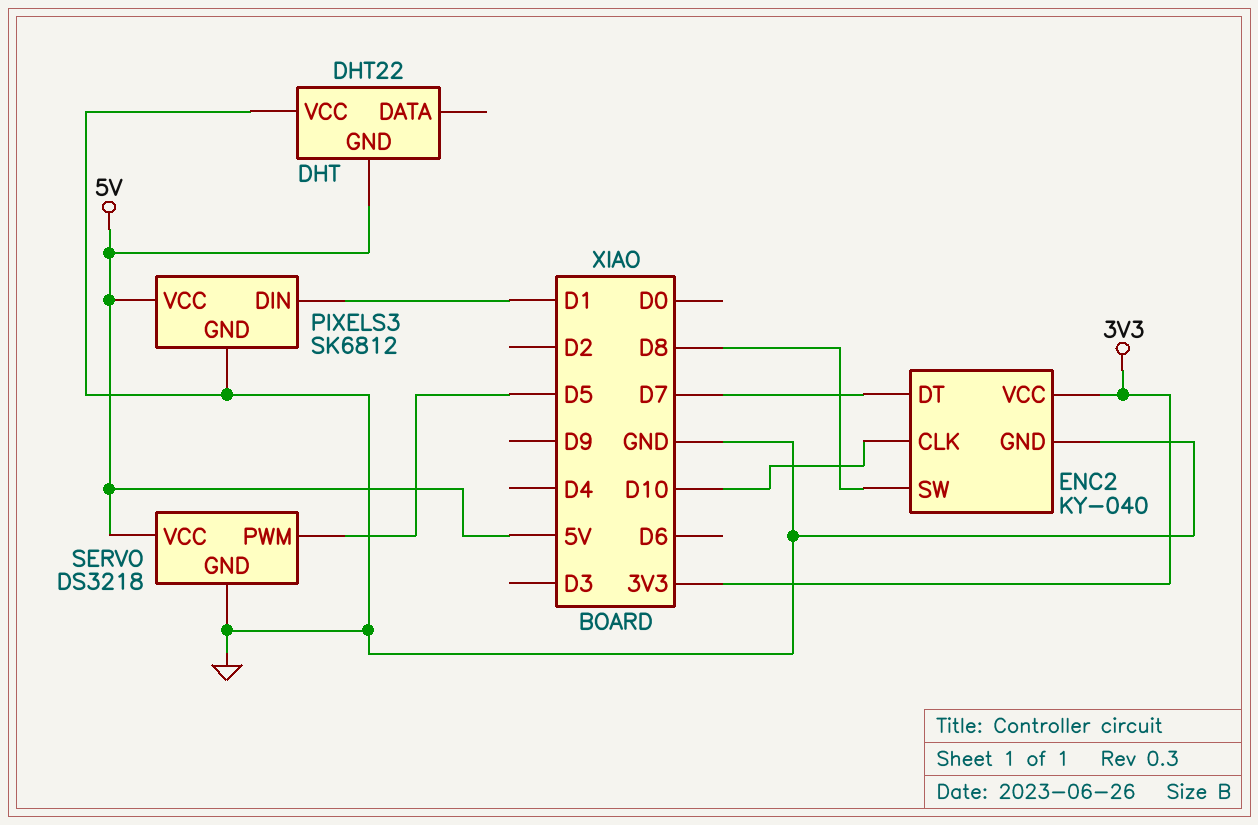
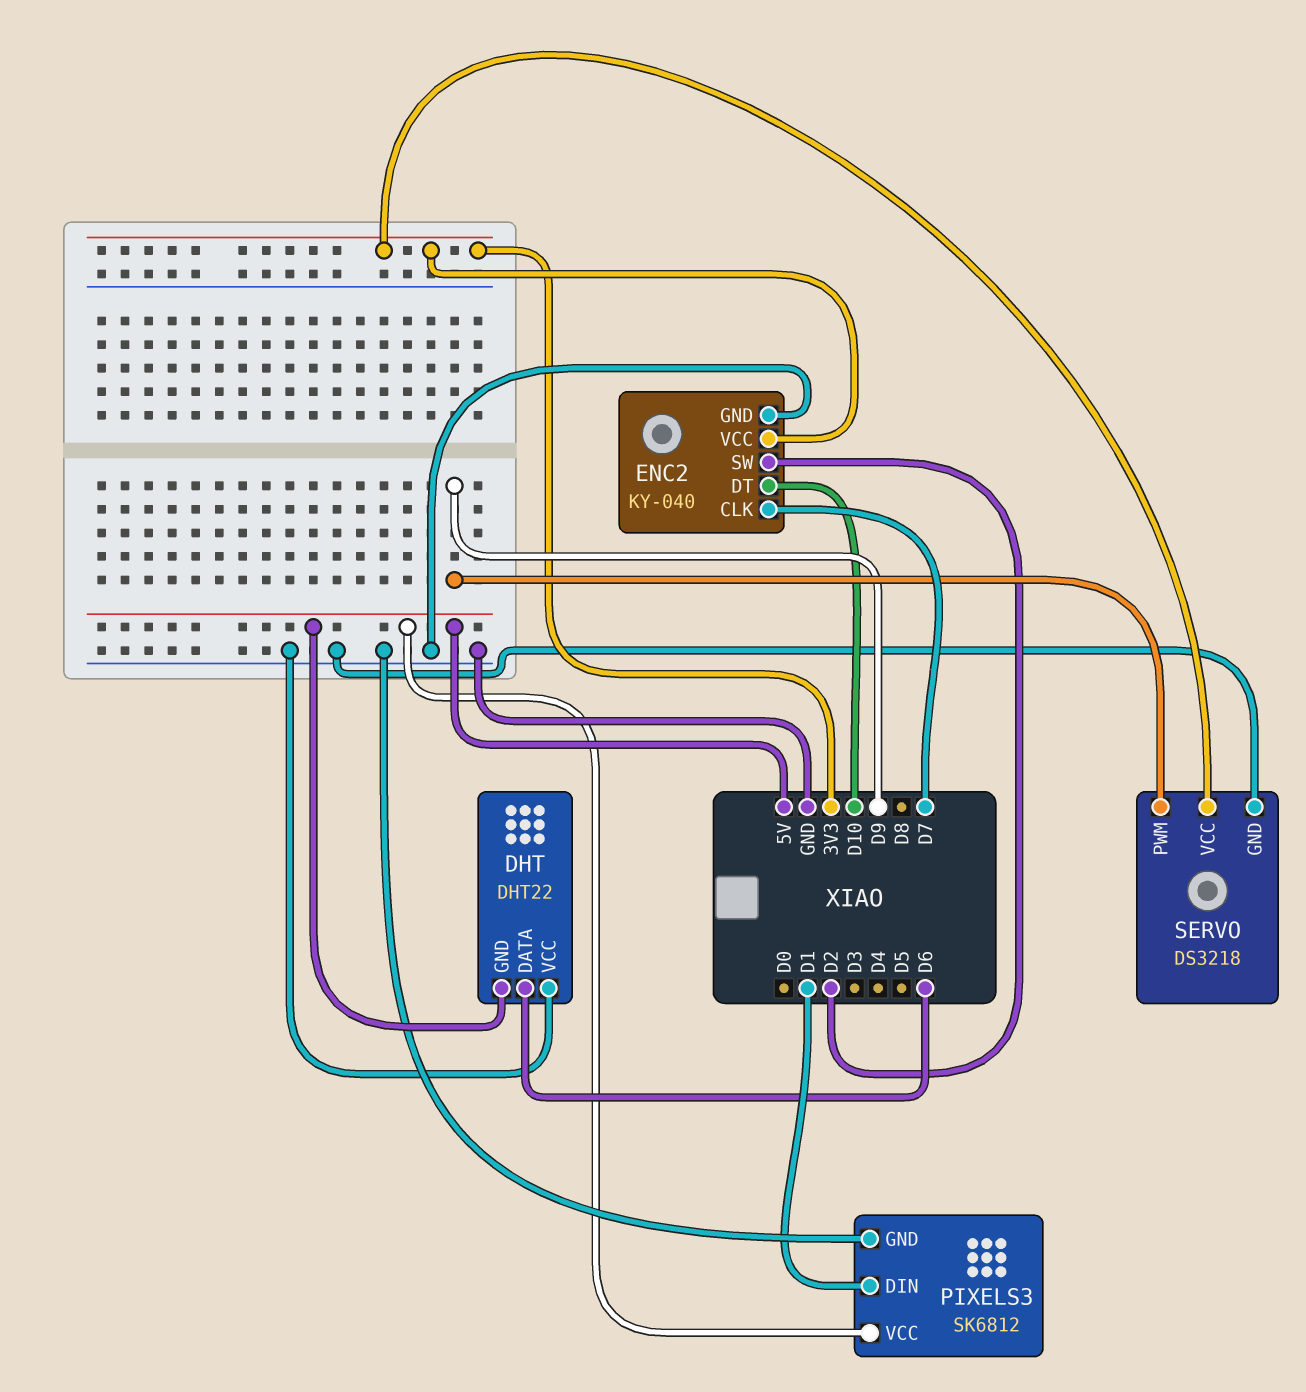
DHT pin DATA: none -> D6
ENC2 pin CLK: D10 -> D7
ENC2 pin DT: D7 -> D10
ENC2 pin SW: D8 -> D2
SERVO pin PWM: D5 -> D9
SERVO pin VCC: 5V -> 3V3

